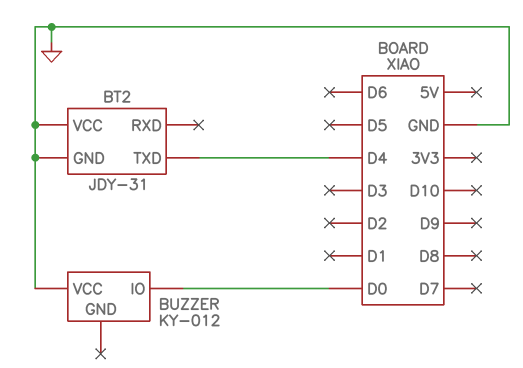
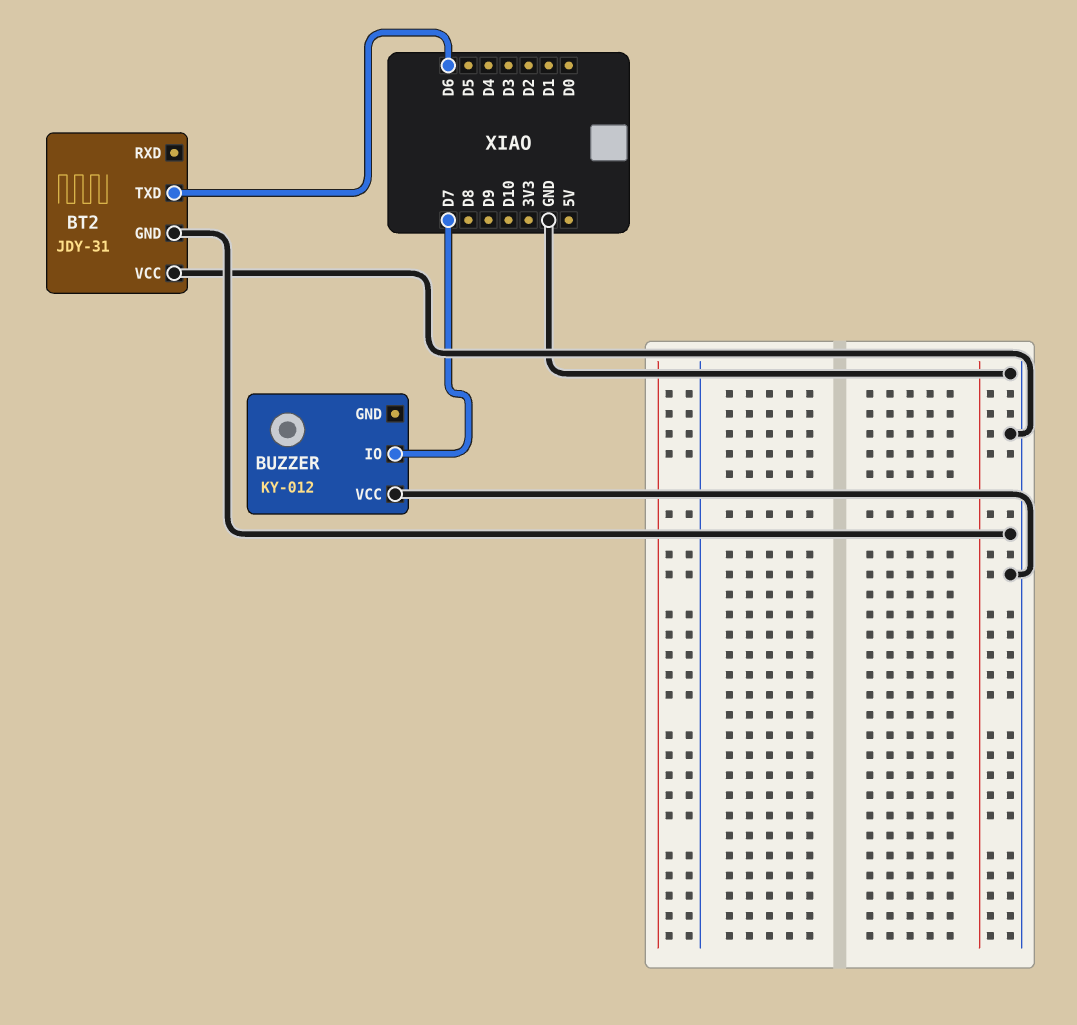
BT2 pin TXD: D4 -> D6
BUZZER pin IO: D0 -> D7

